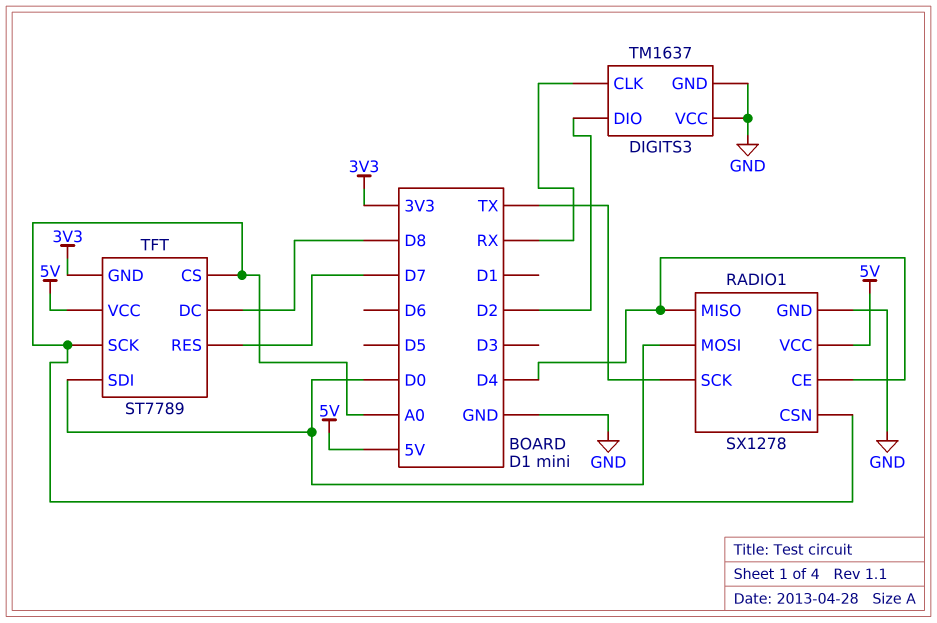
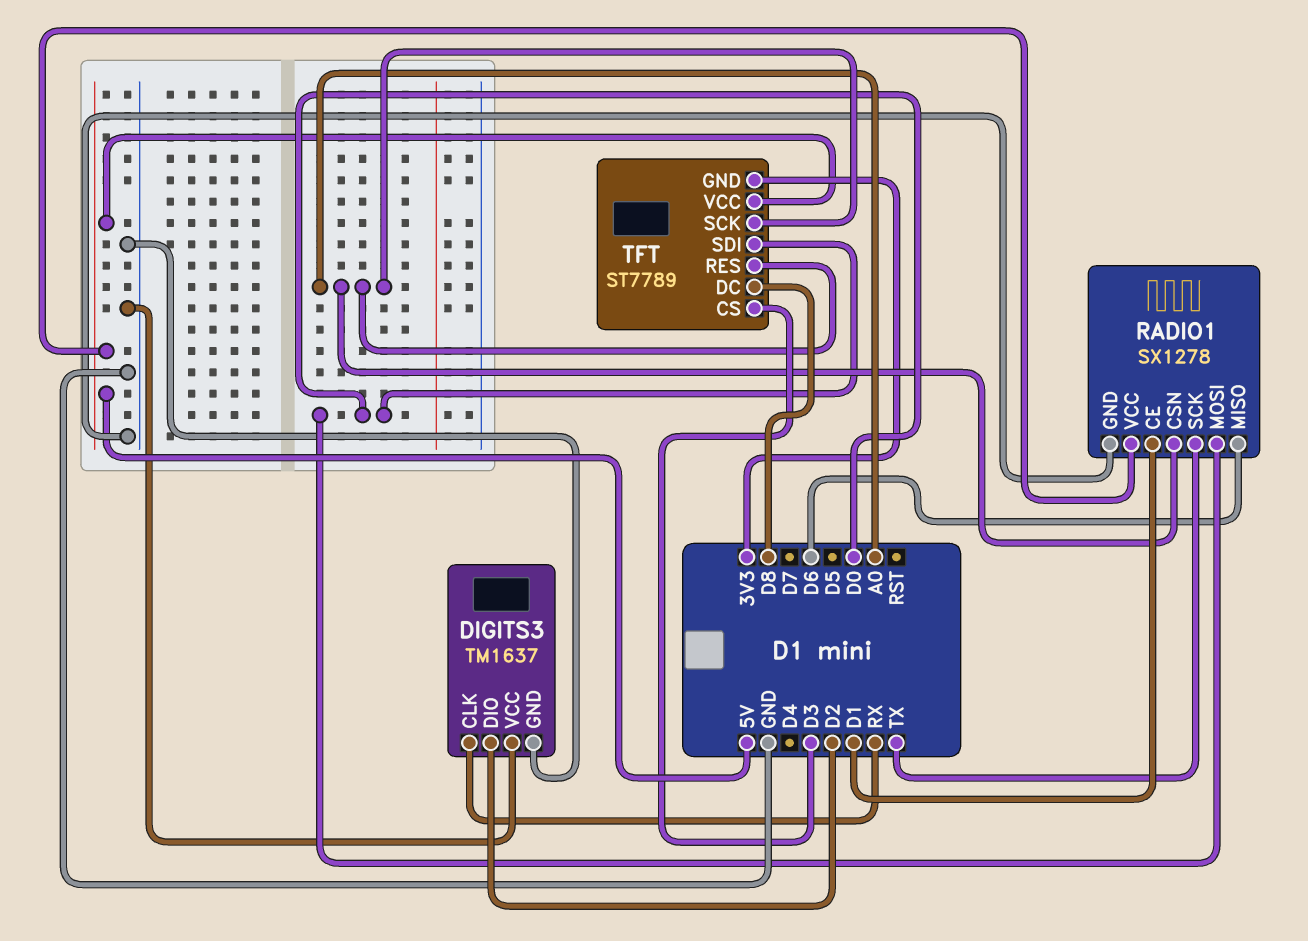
RADIO1 pin CE: D4 -> D1
RADIO1 pin MISO: D4 -> D6
TFT pin CS: A0 -> D3
TFT pin RES: D7 -> A0

